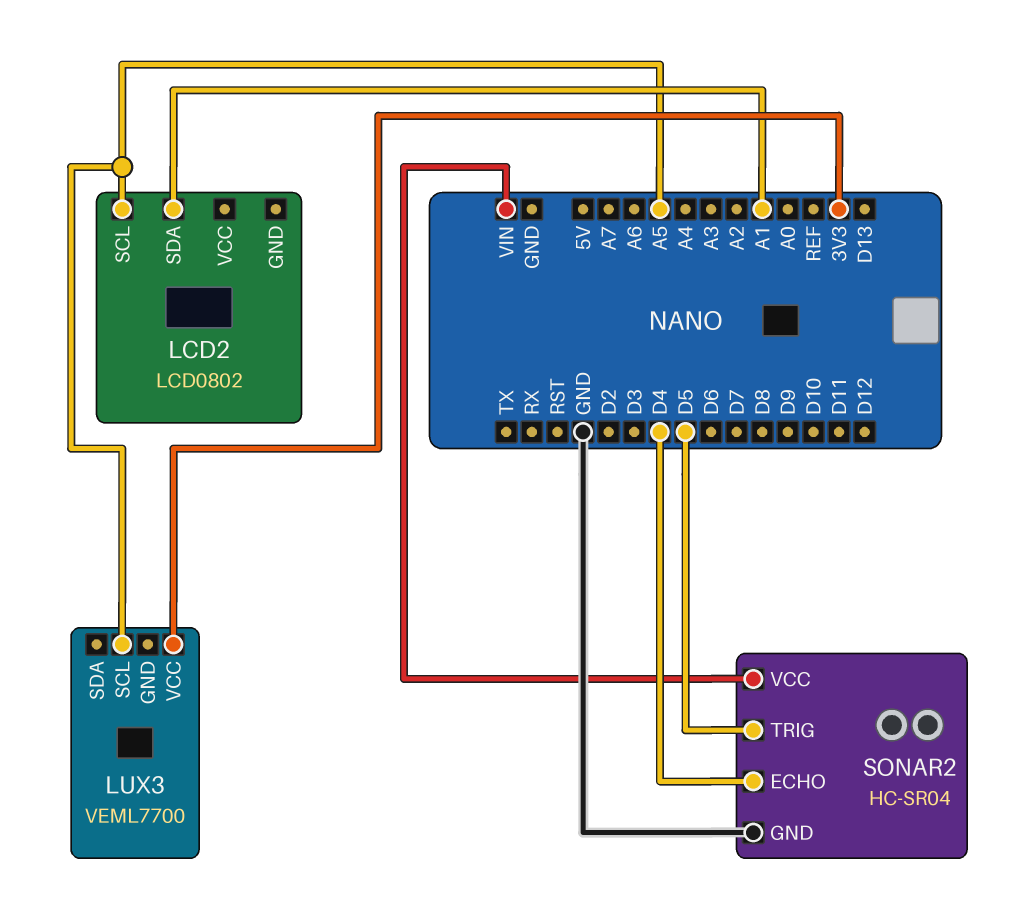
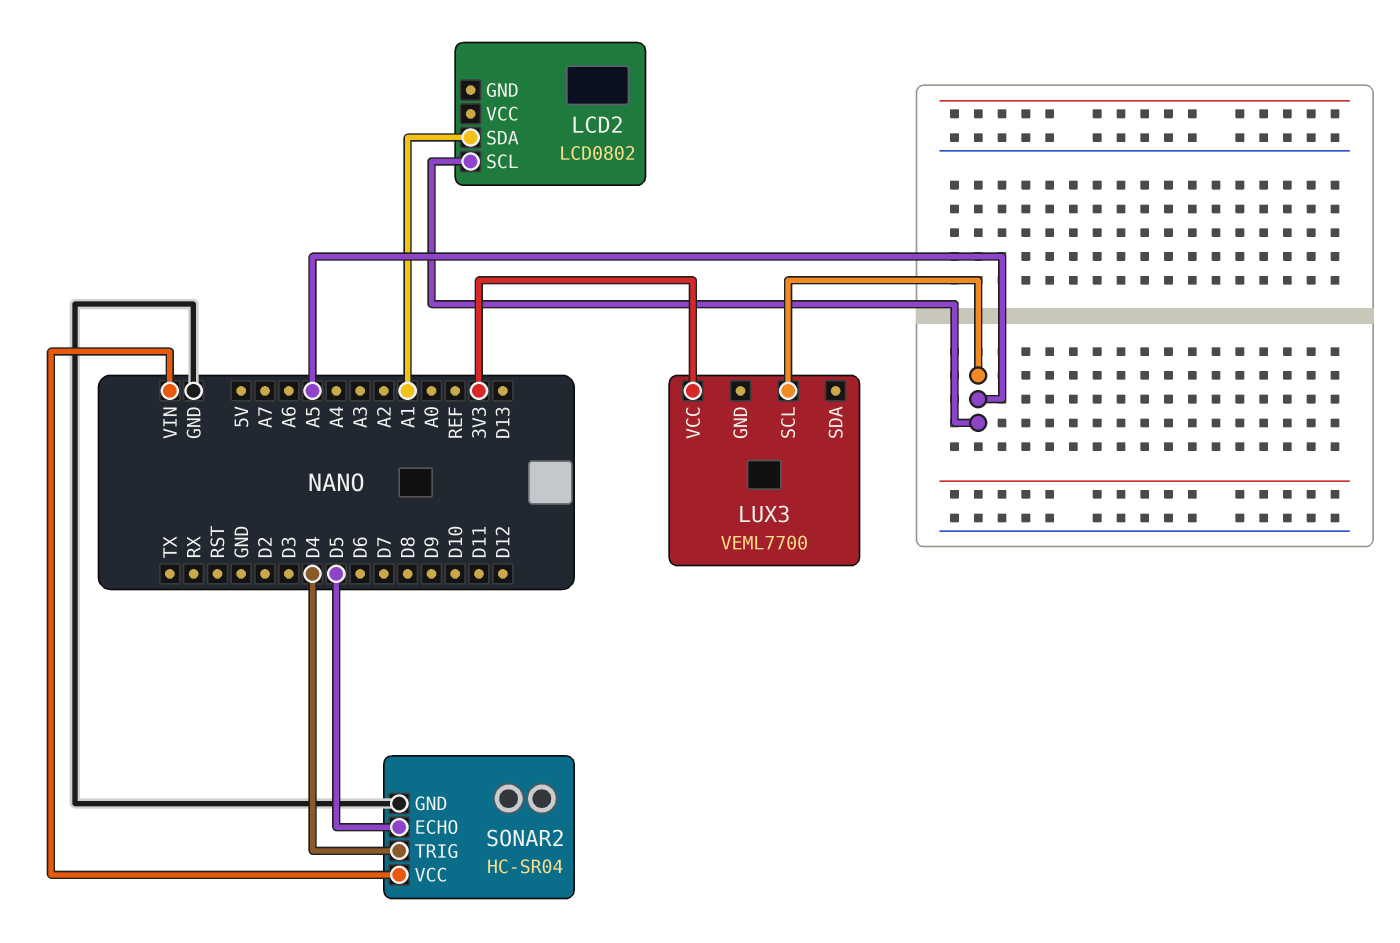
SONAR2 pin ECHO: D4 -> D5
SONAR2 pin TRIG: D5 -> D4

